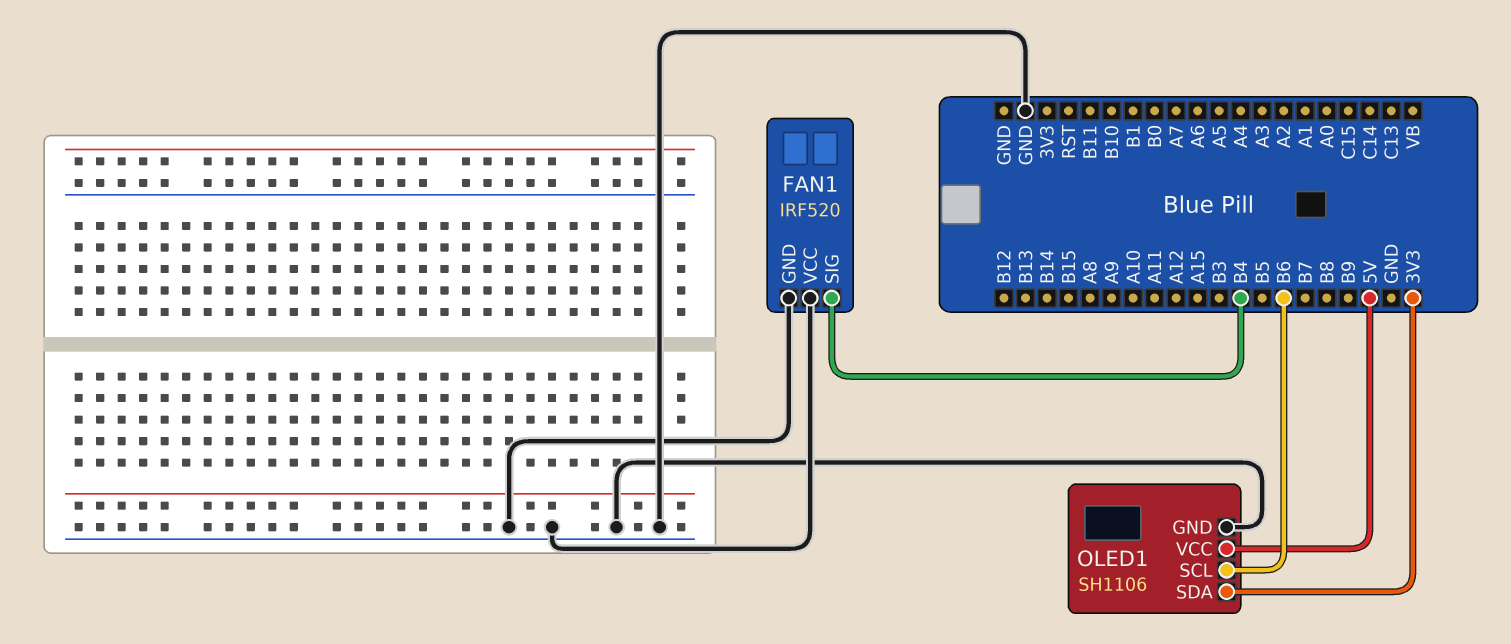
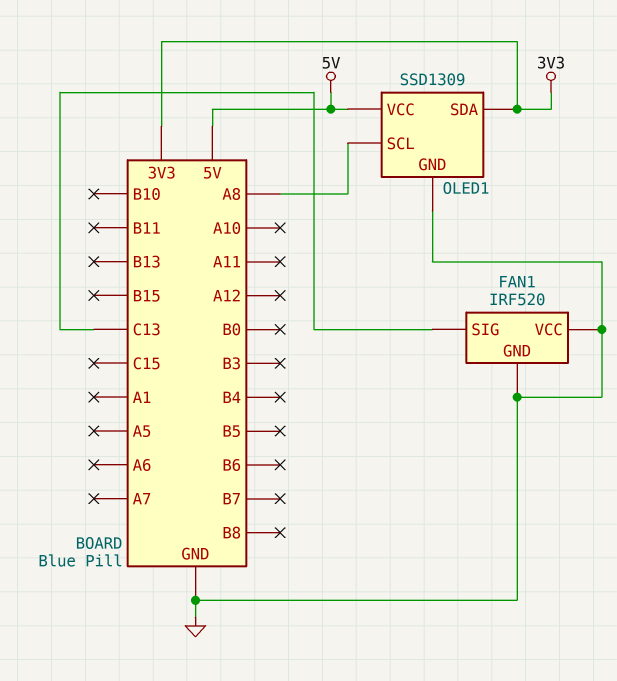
FAN1 pin SIG: B4 -> C13
OLED1: SH1106 -> SSD1309
OLED1 pin SCL: B6 -> A8

